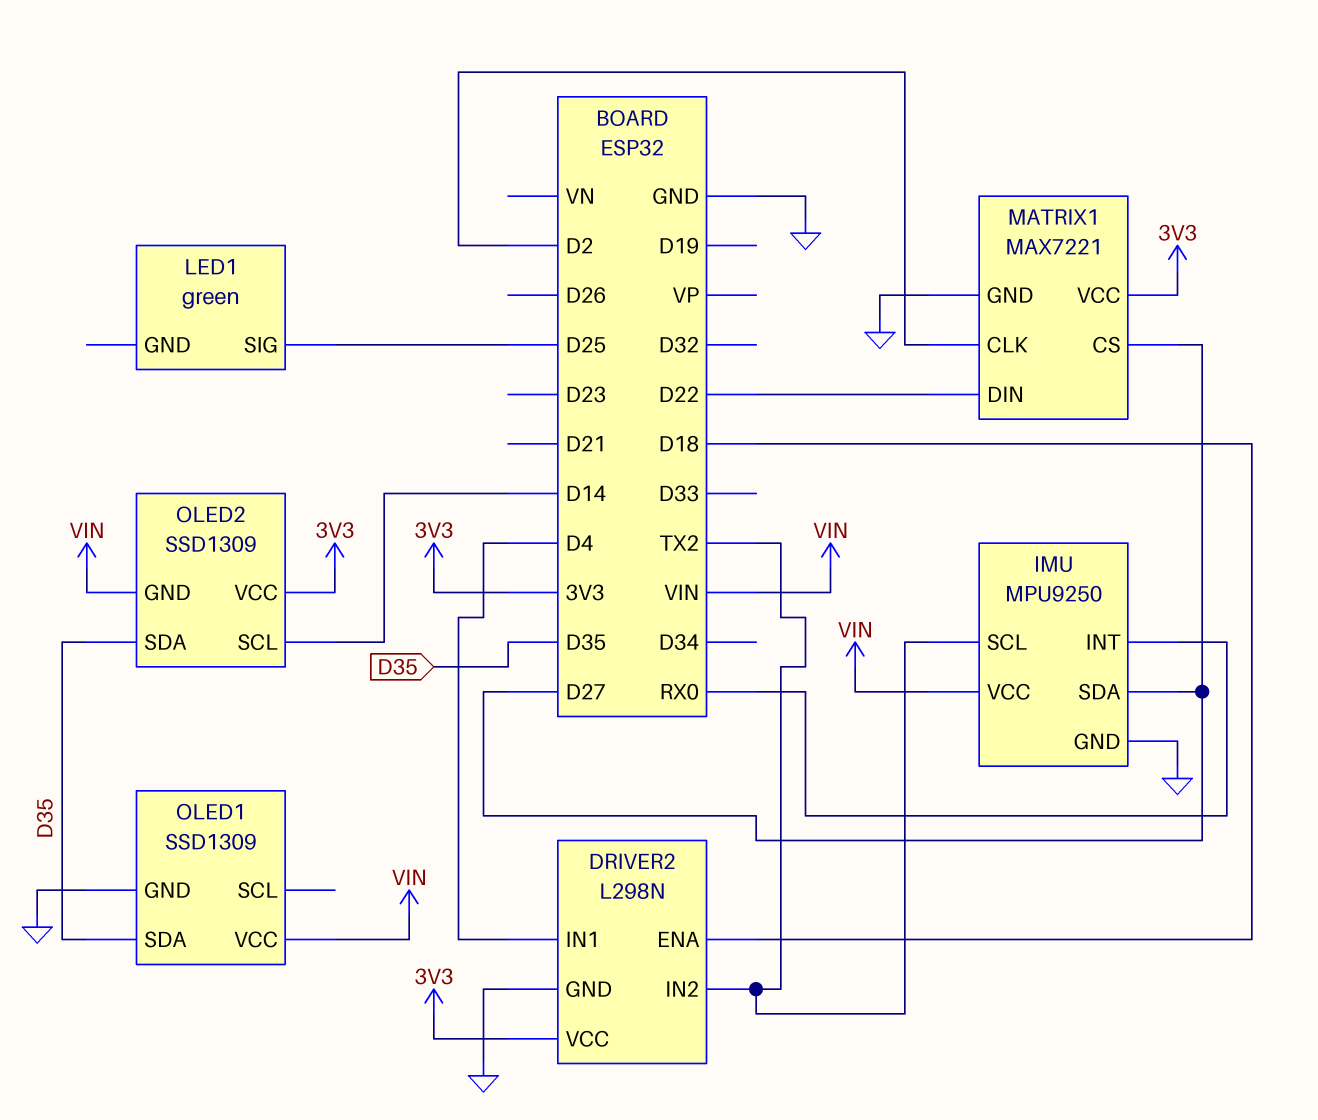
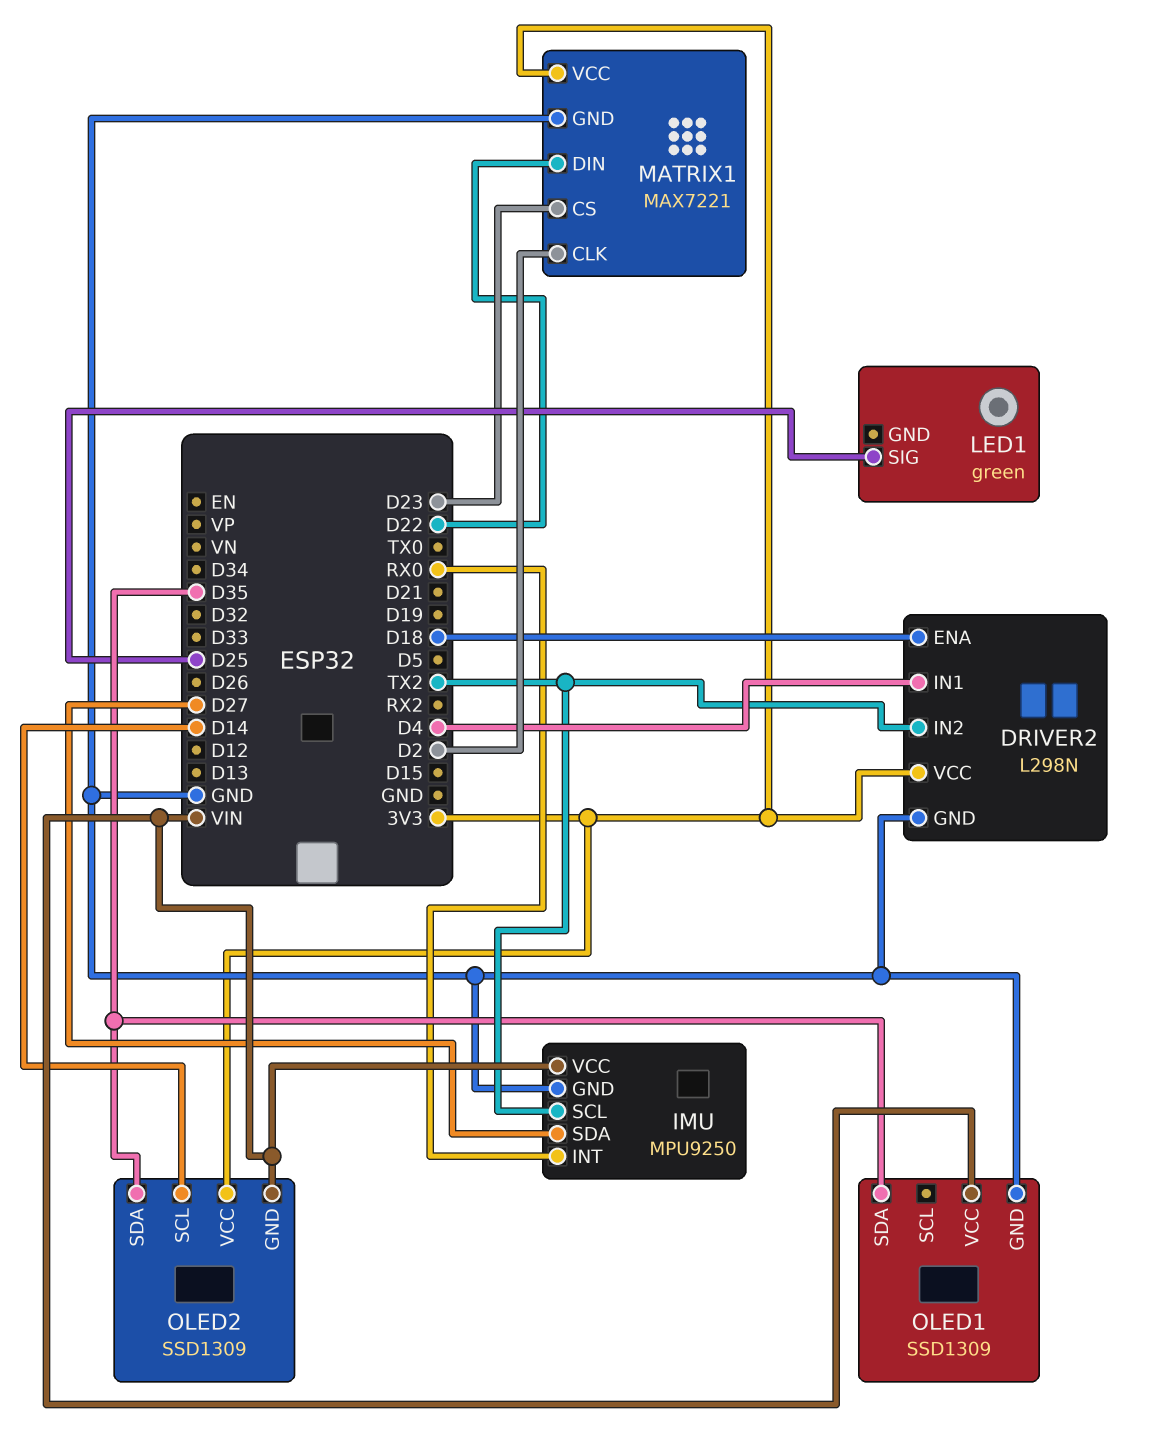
MATRIX1 pin CS: D27 -> D23

